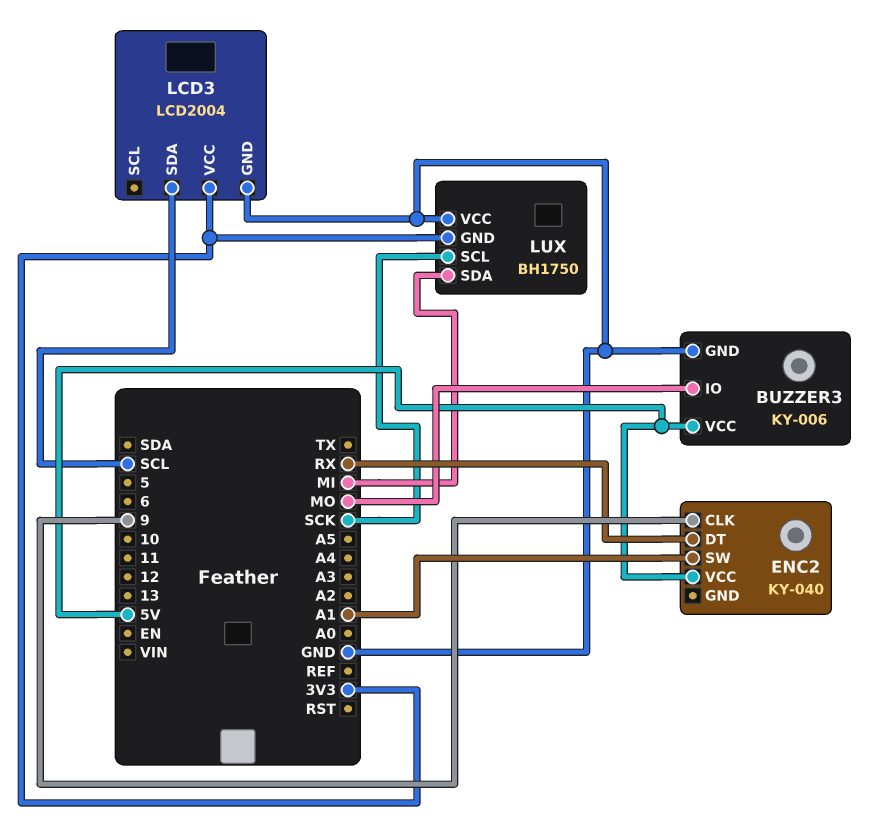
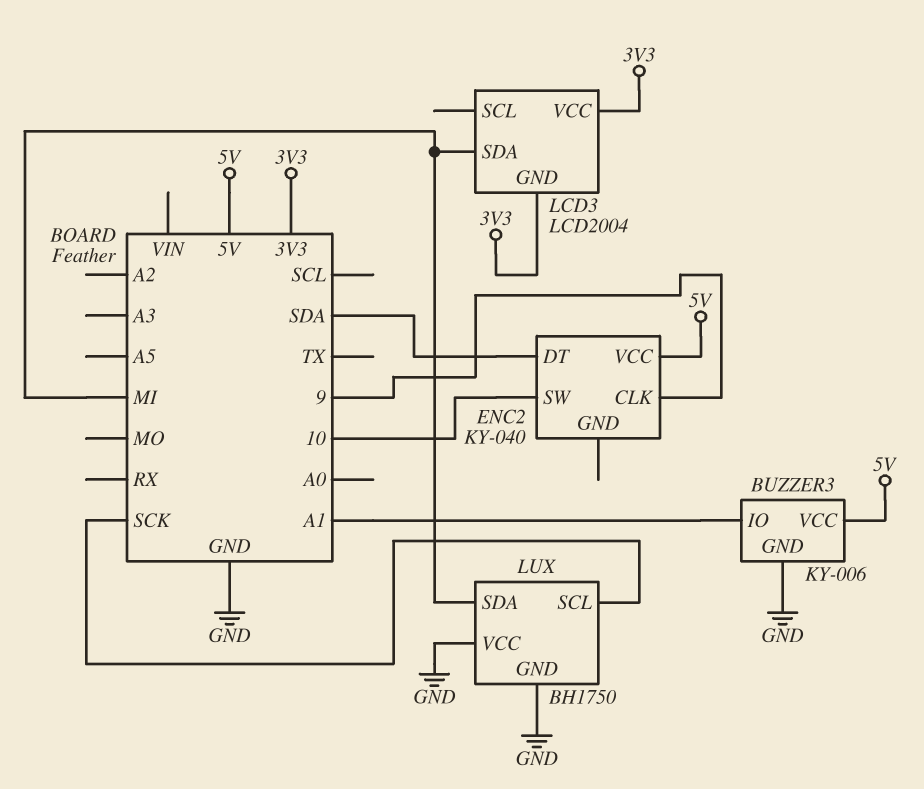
BUZZER3 pin IO: MO -> A1
ENC2 pin DT: RX -> SDA
ENC2 pin SW: A1 -> 10
LCD3 pin GND: GND -> 3V3
LCD3 pin SDA: SCL -> MI
LUX pin GND: 3V3 -> GND

